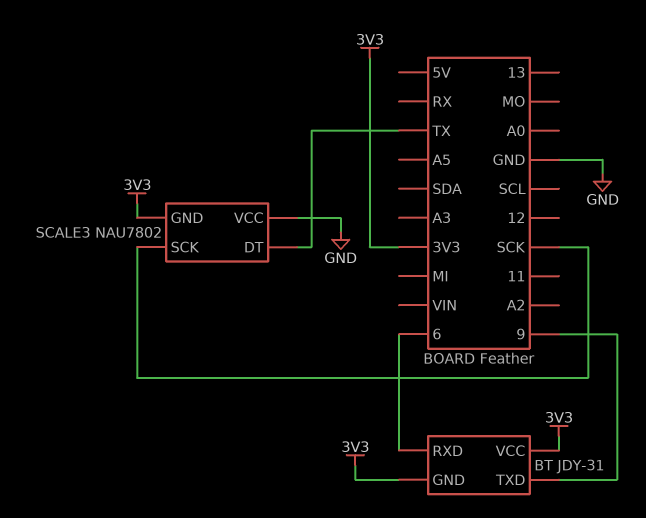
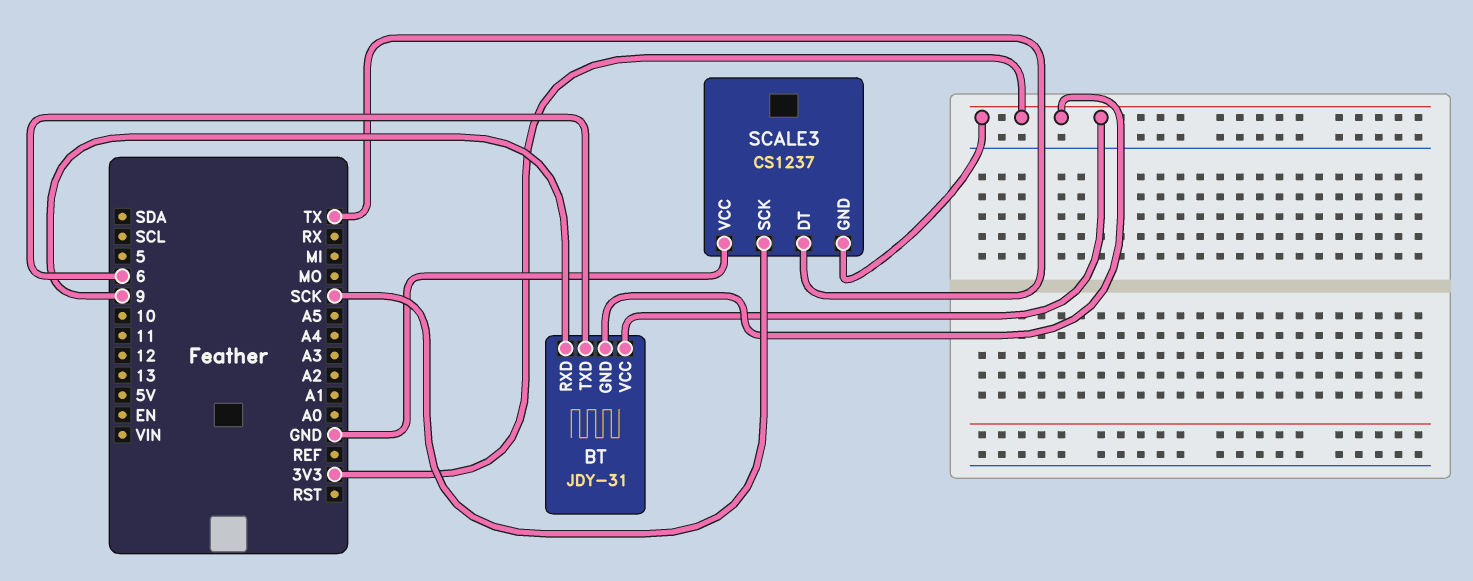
BT pin RXD: 6 -> 9
BT pin TXD: 9 -> 6
SCALE3: NAU7802 -> CS1237

